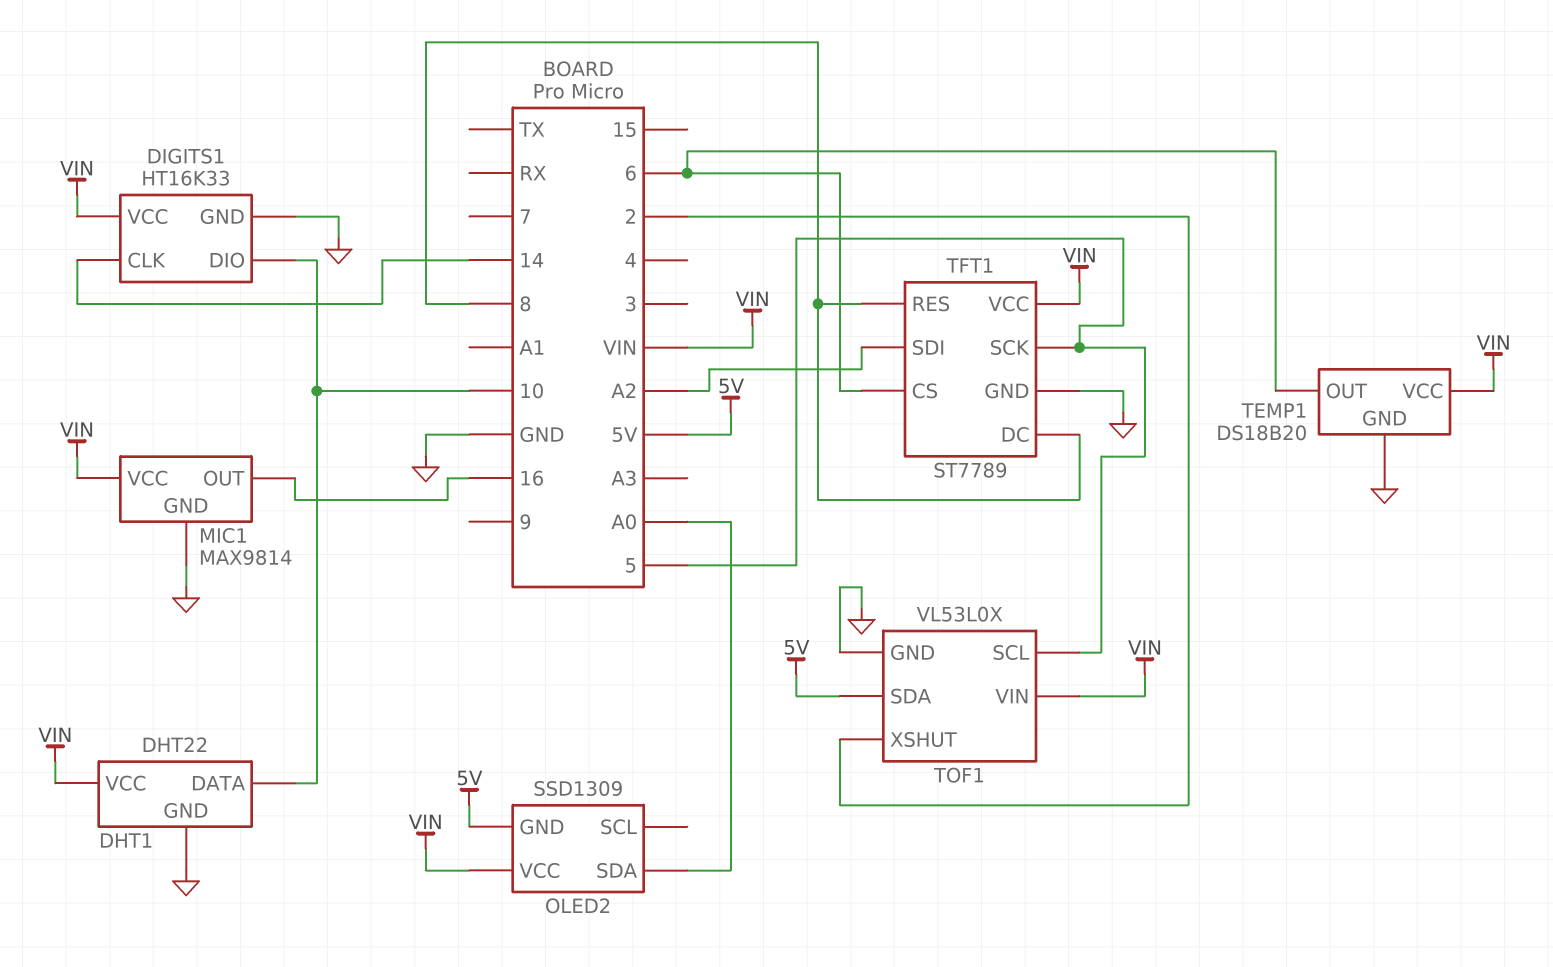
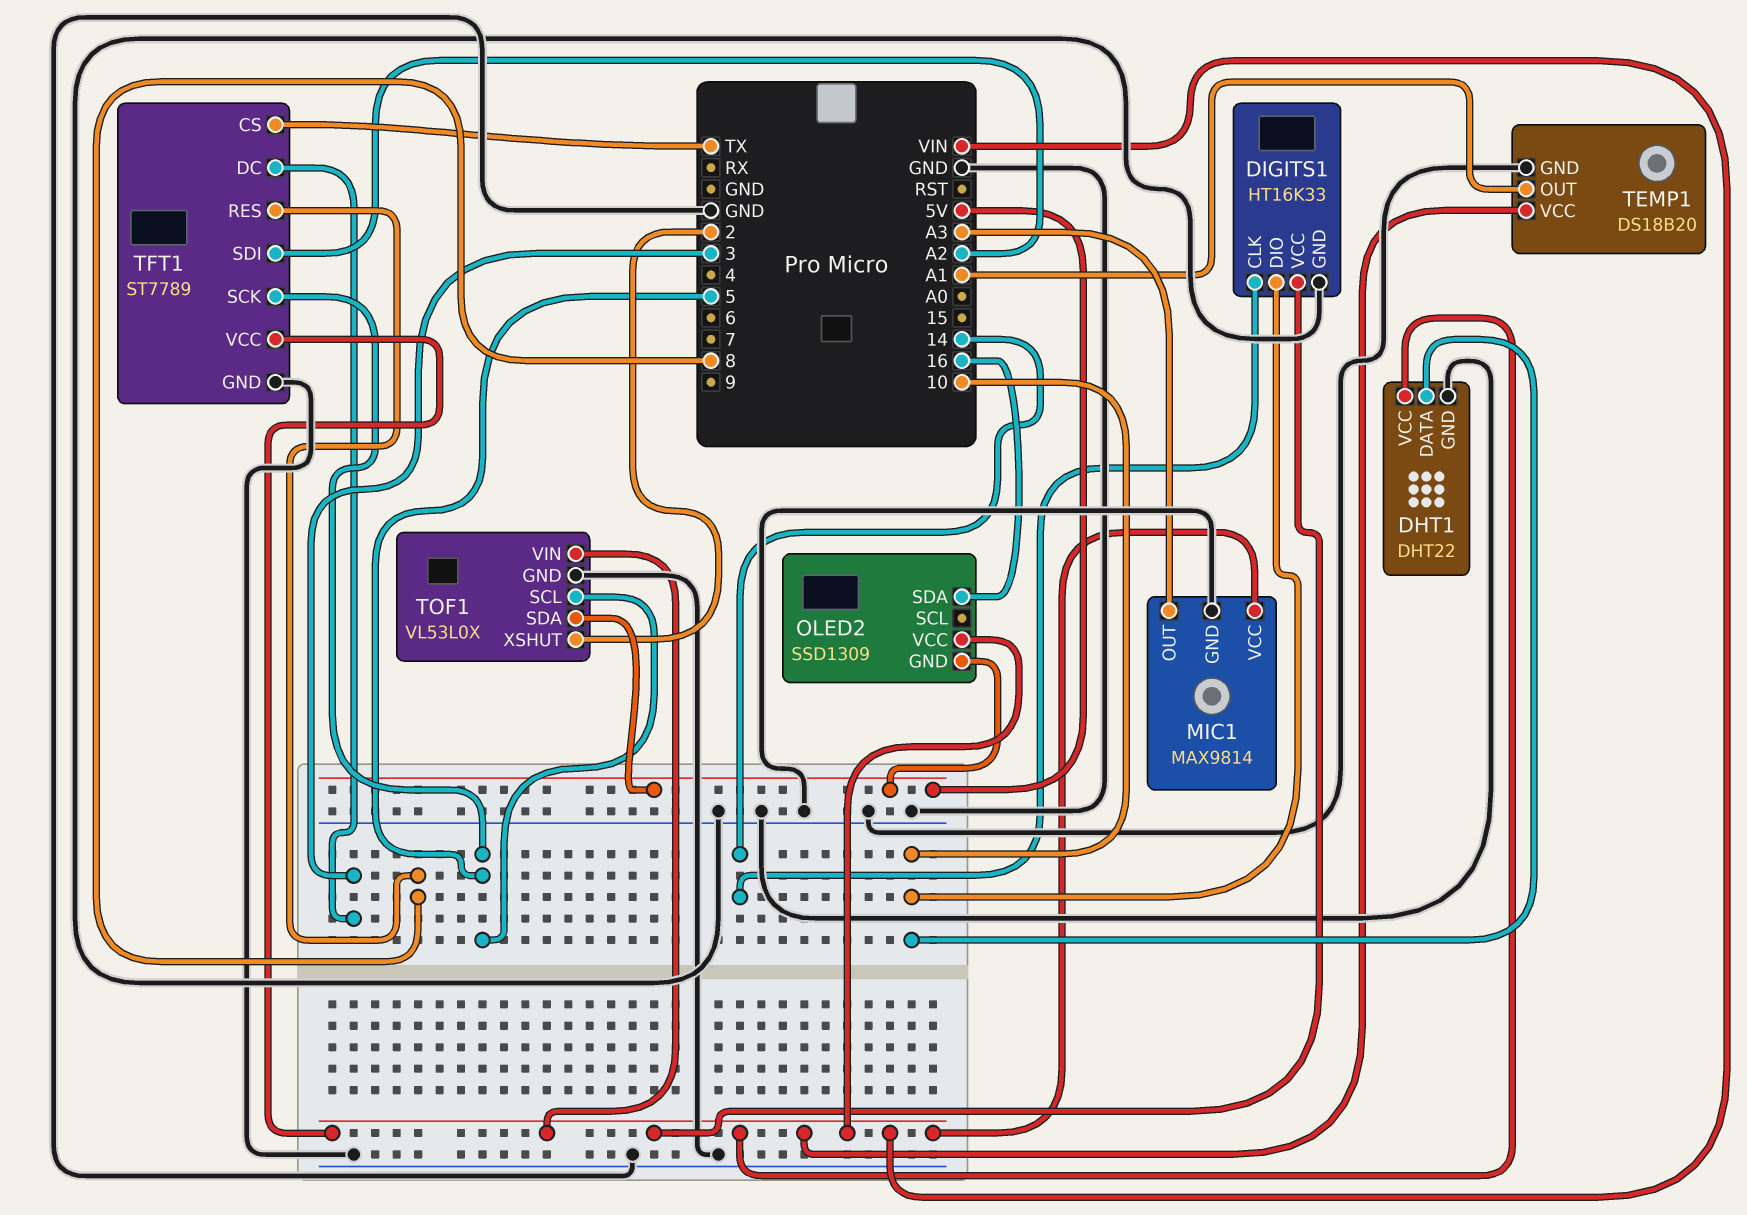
MIC1 pin OUT: 16 -> A3
OLED2 pin SDA: A0 -> 16
TEMP1 pin OUT: 6 -> A1
TFT1 pin CS: 6 -> TX
TFT1 pin DC: 8 -> 3

